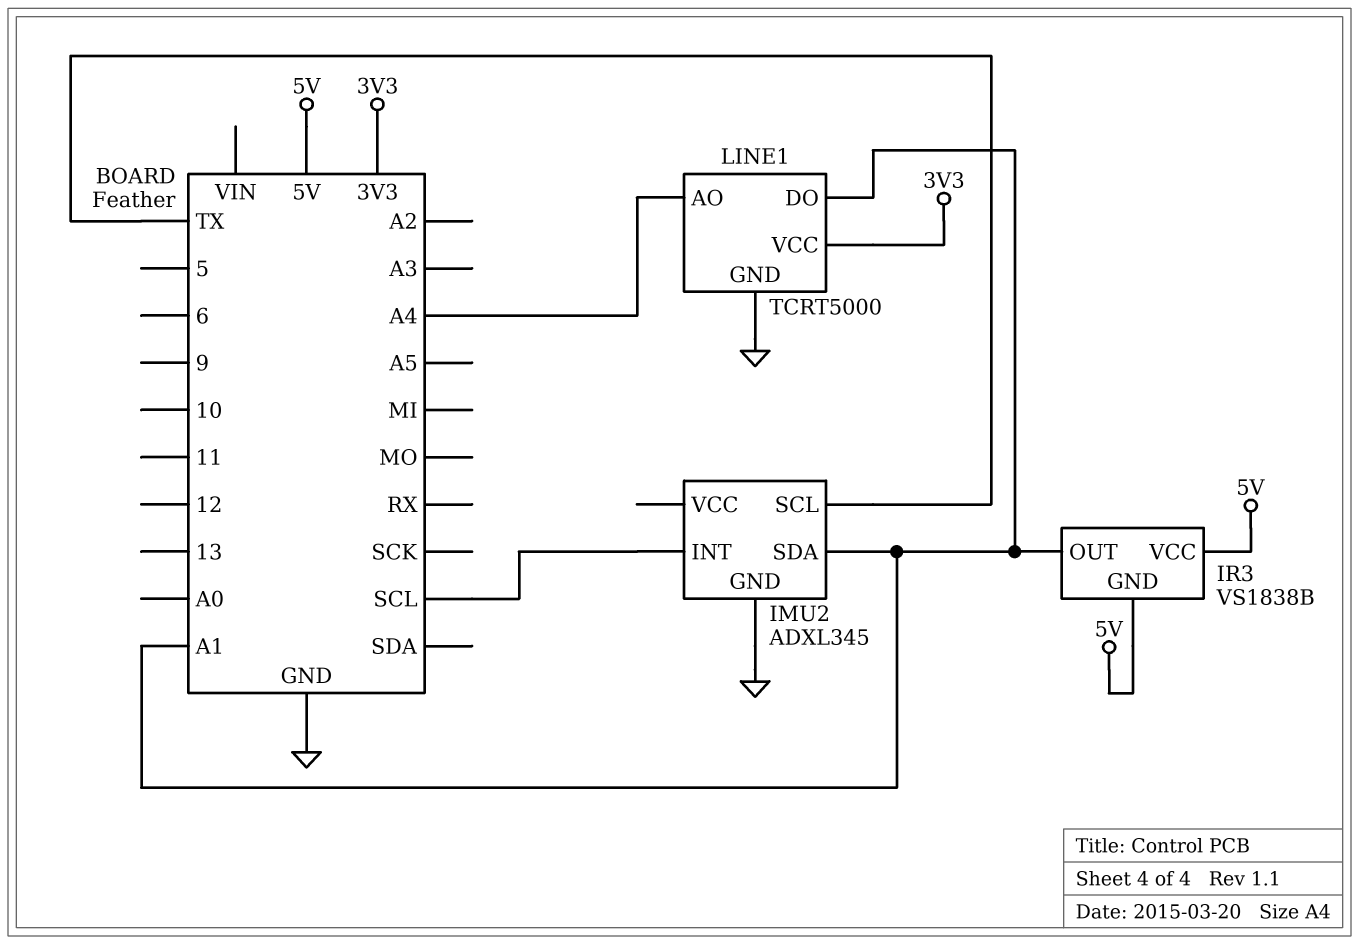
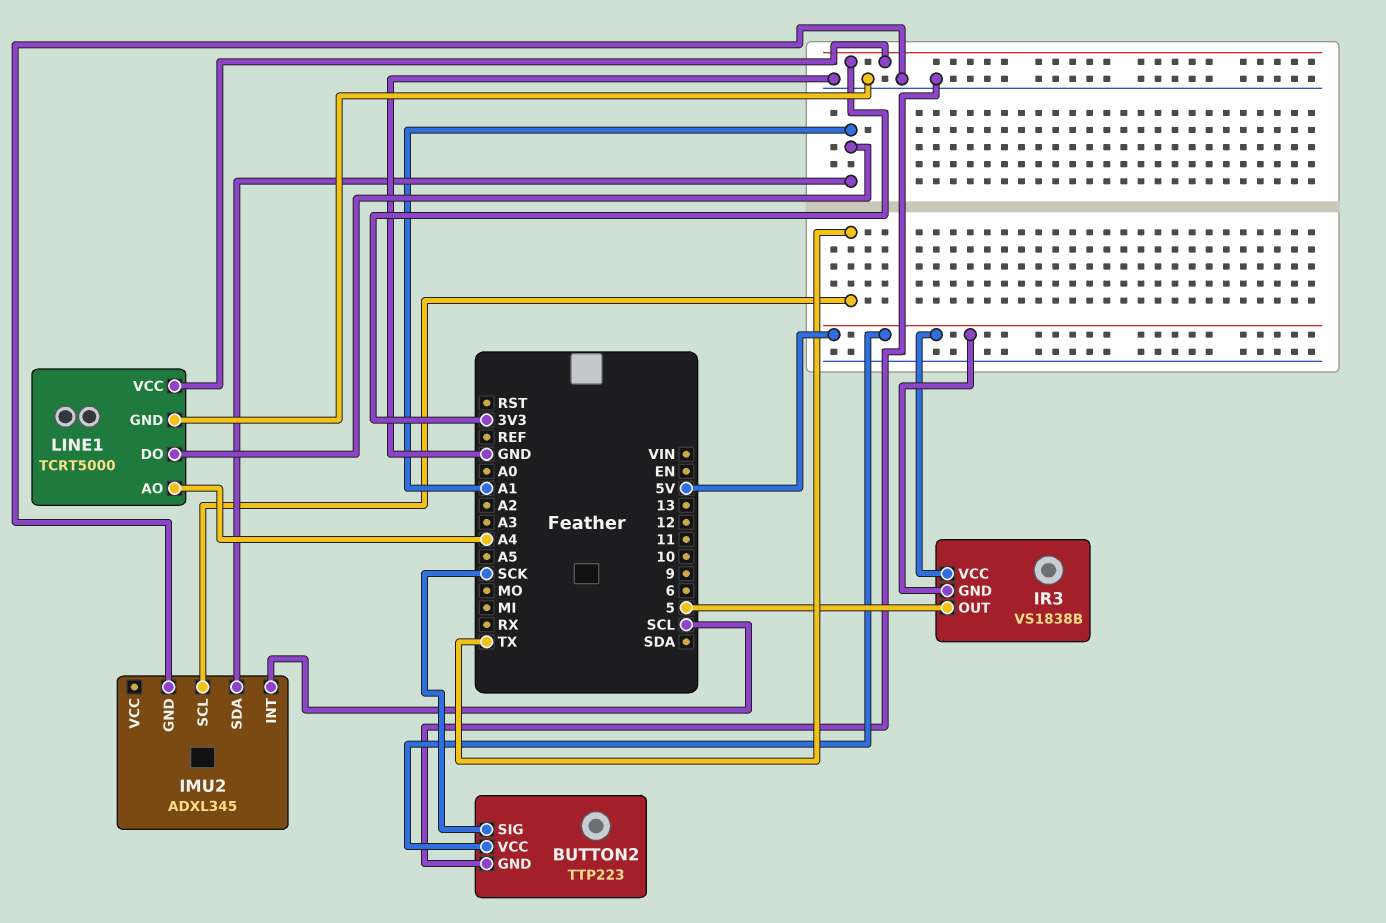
BUTTON2: none -> TTP223
BUTTON2 pin GND: none -> GND
BUTTON2 pin SIG: none -> SCK
BUTTON2 pin VCC: none -> 5V
IR3 pin OUT: A1 -> 5

